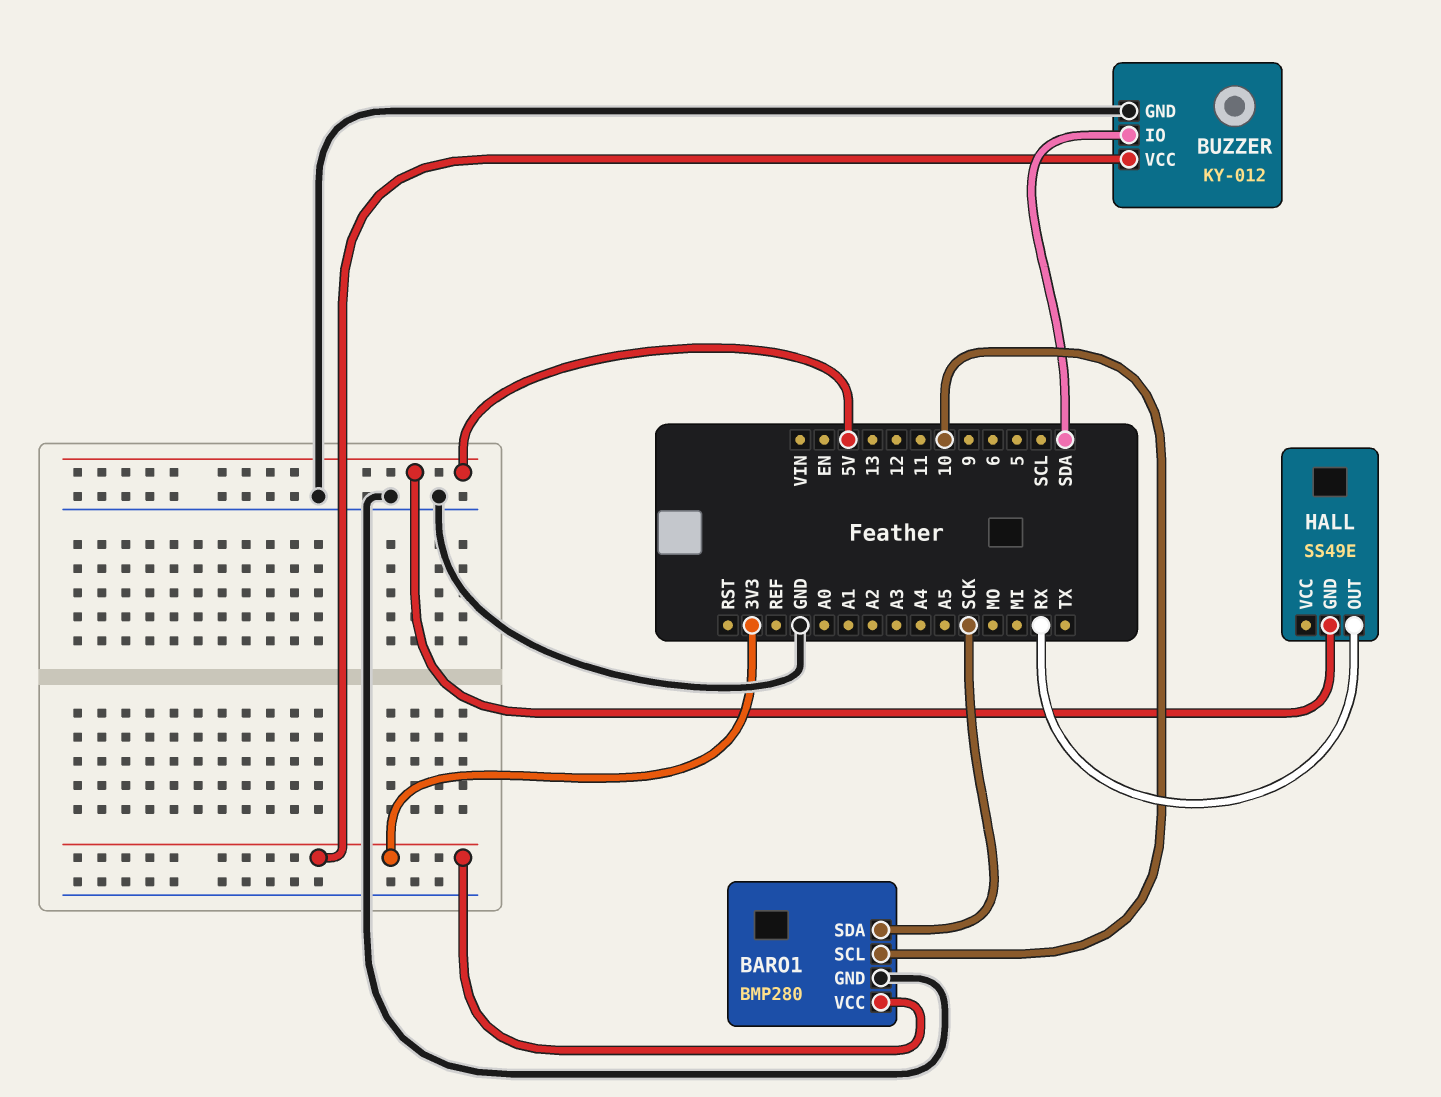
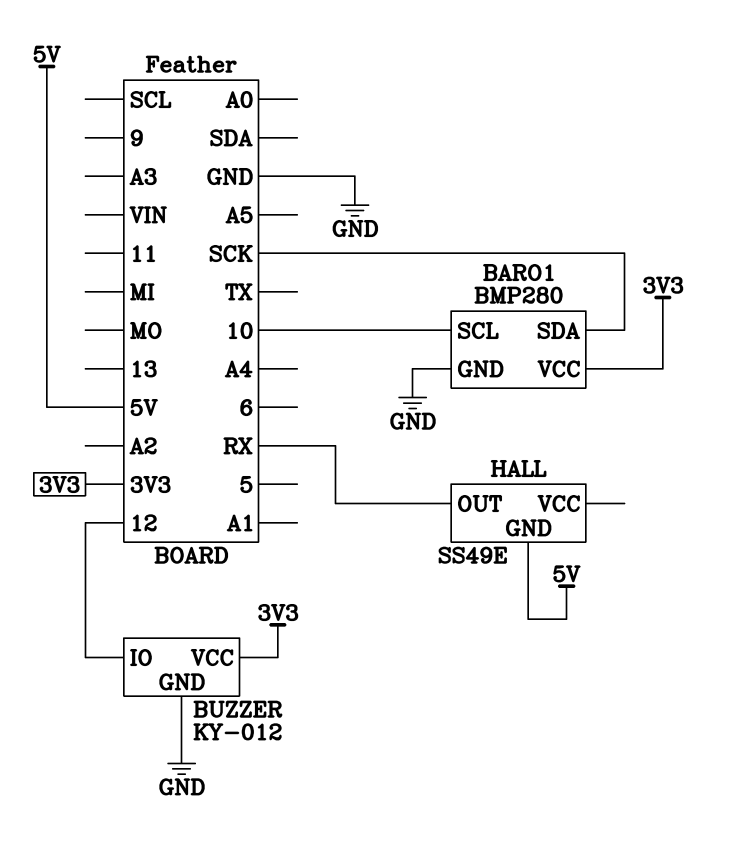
BUZZER pin IO: SDA -> 12

